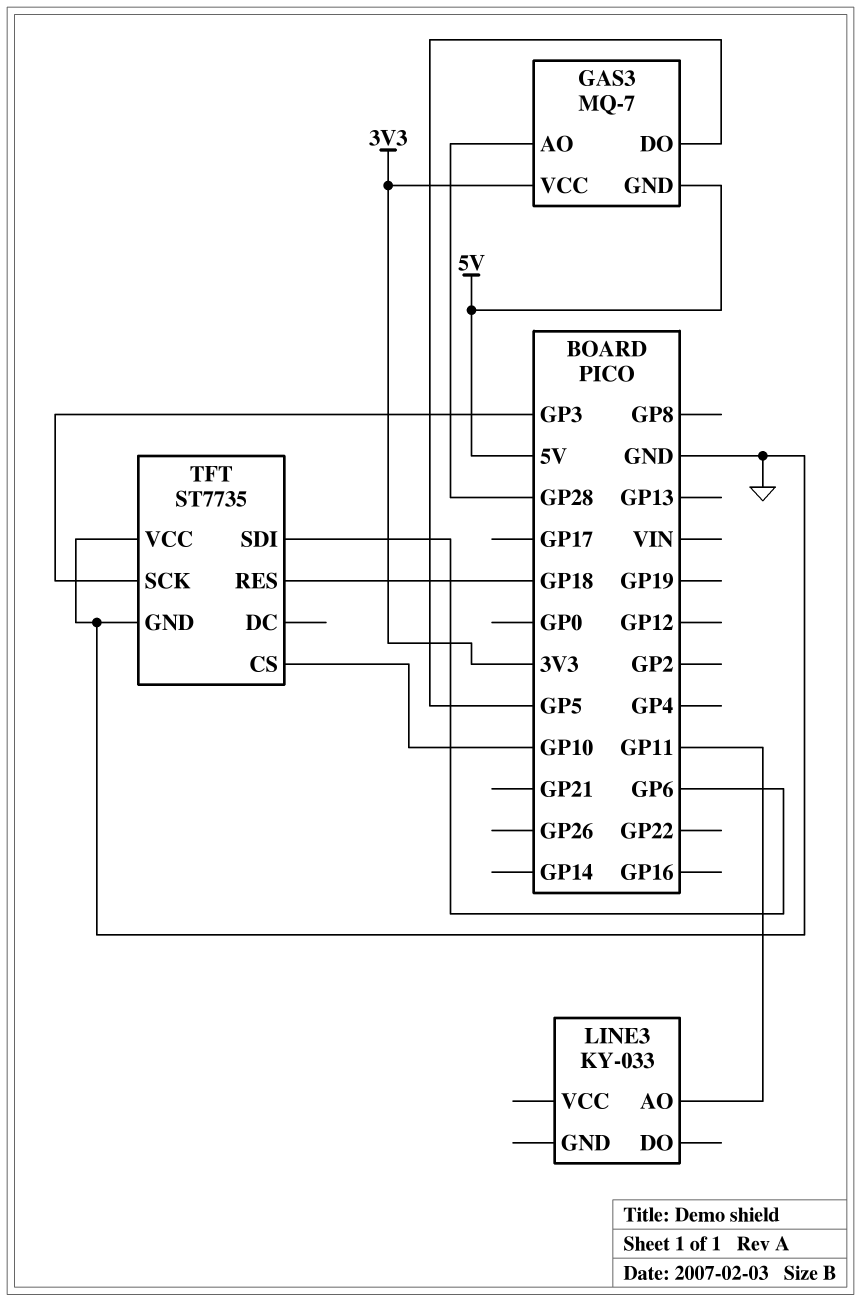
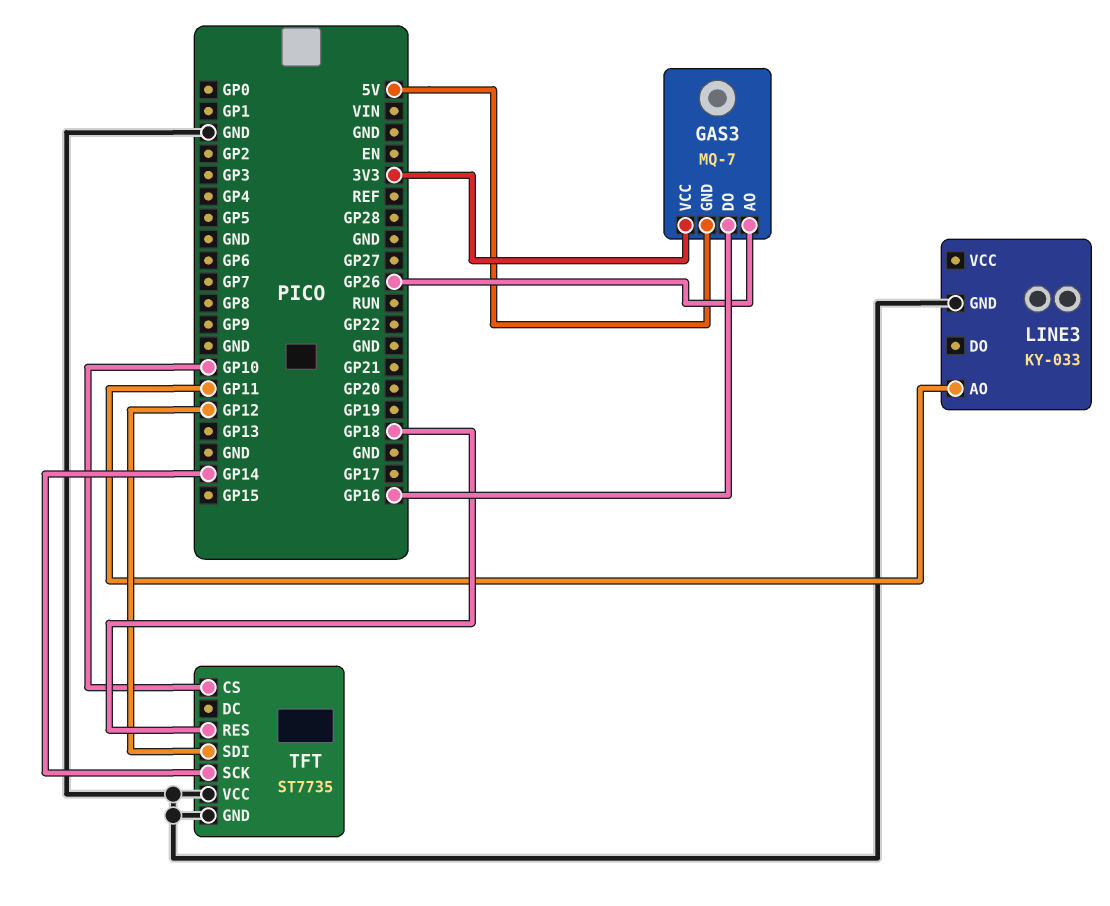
GAS3 pin AO: GP28 -> GP26
GAS3 pin DO: GP5 -> GP16
LINE3 pin GND: none -> GND
TFT pin SCK: GP3 -> GP14
TFT pin SDI: GP6 -> GP12

